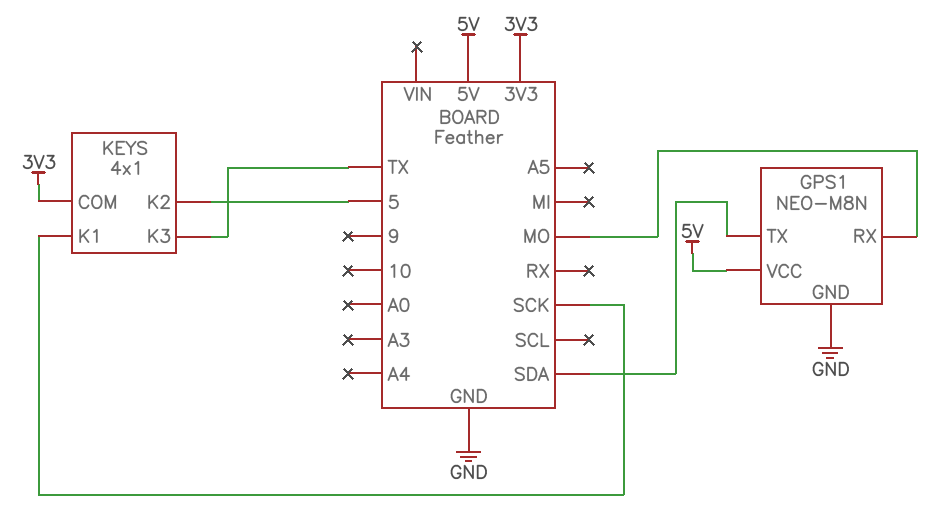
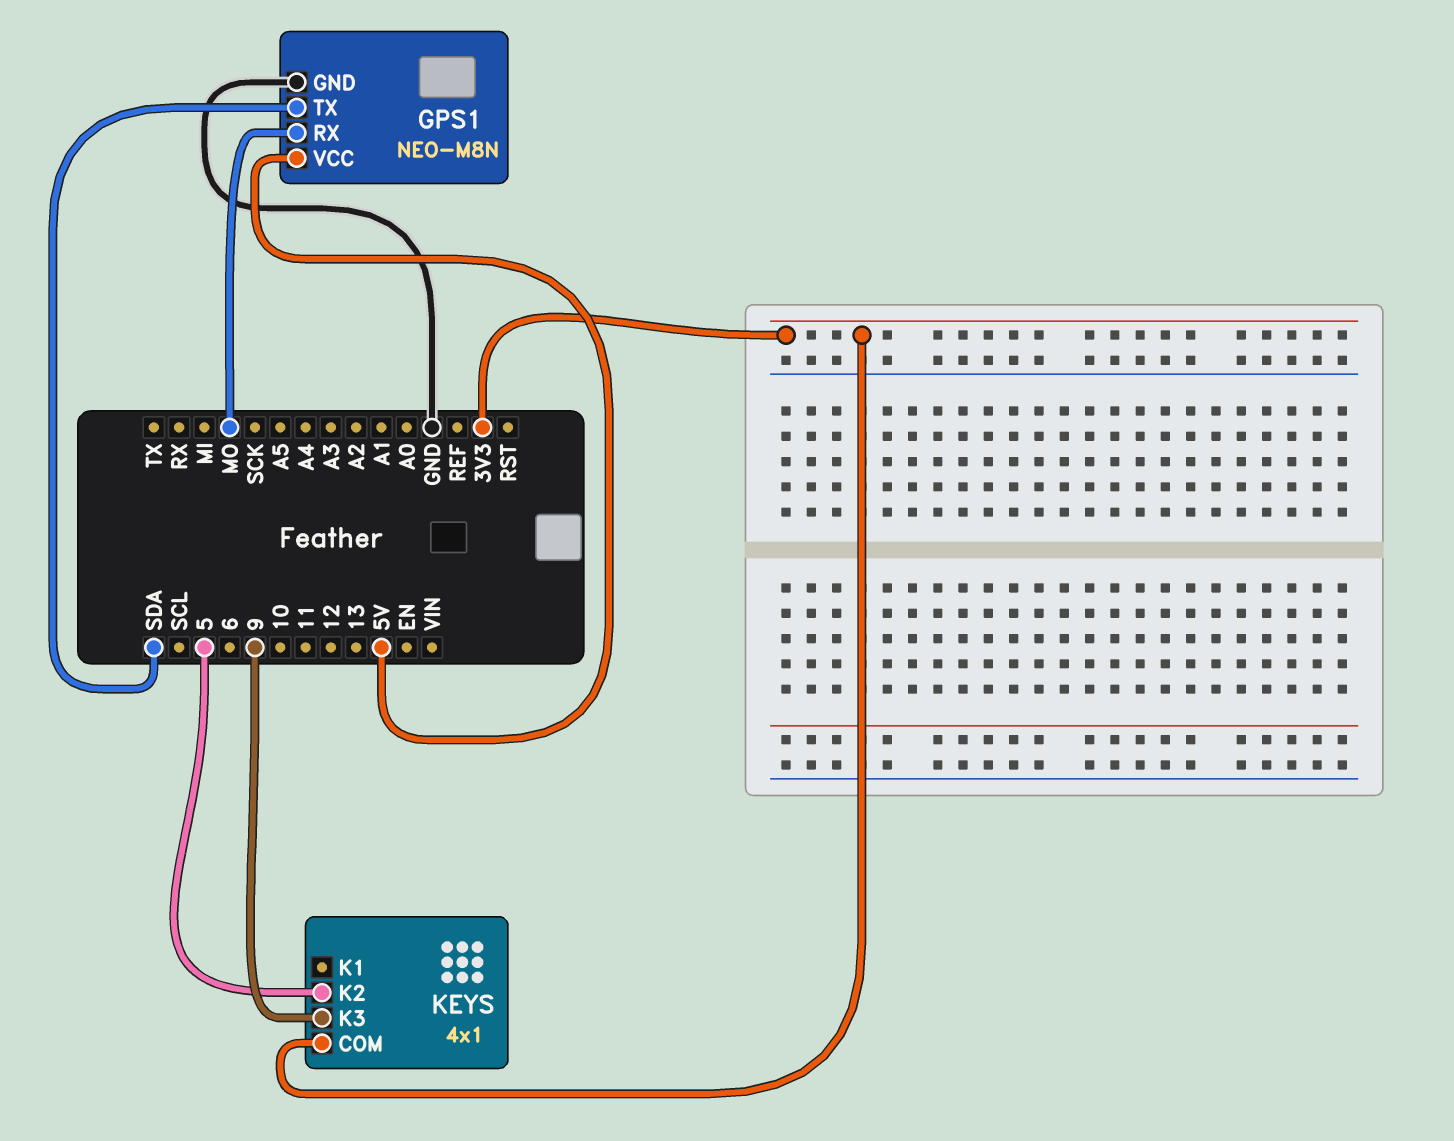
KEYS pin K1: SCK -> none
KEYS pin K3: TX -> 9

